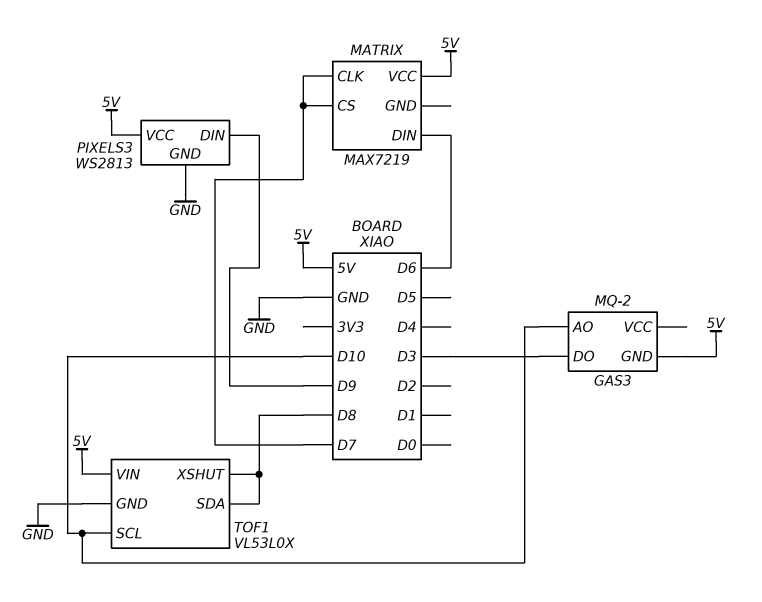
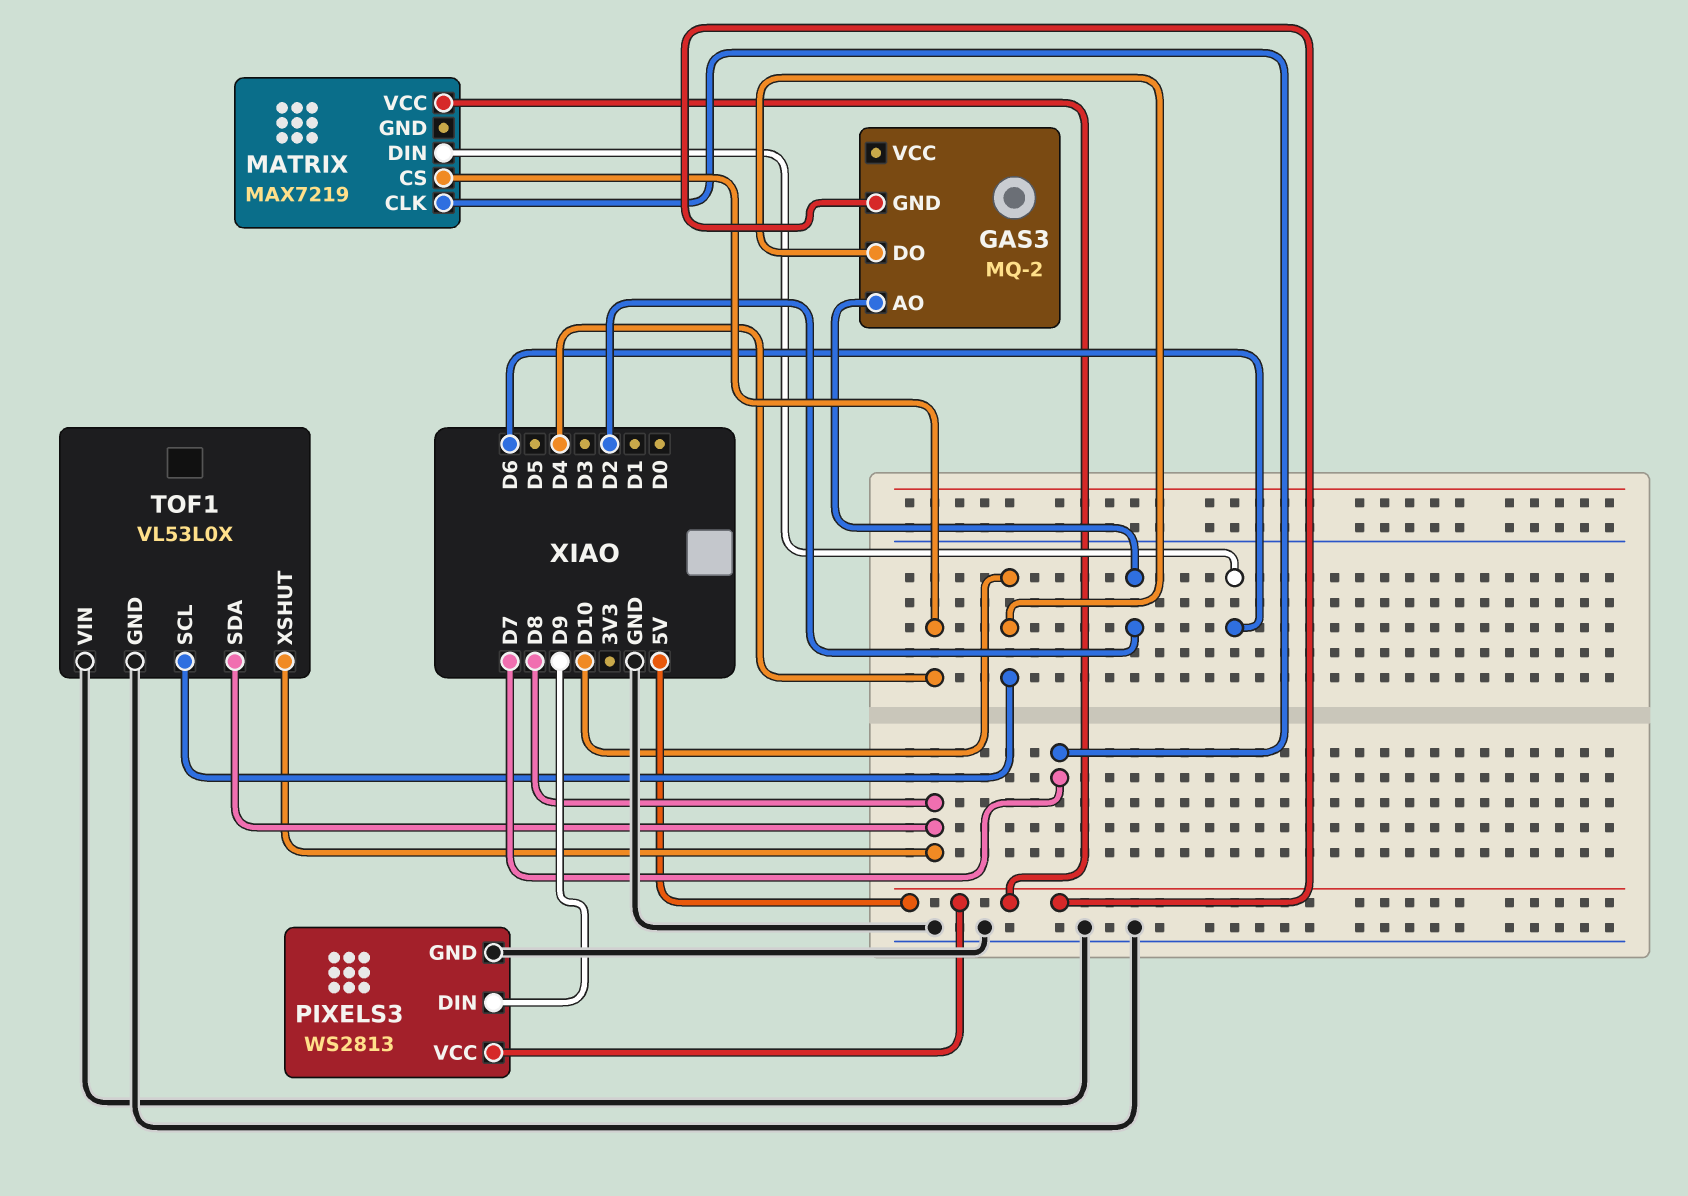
GAS3 pin AO: D10 -> D2
GAS3 pin DO: D3 -> D10
MATRIX pin CS: D7 -> D4
TOF1 pin VIN: 5V -> GND

